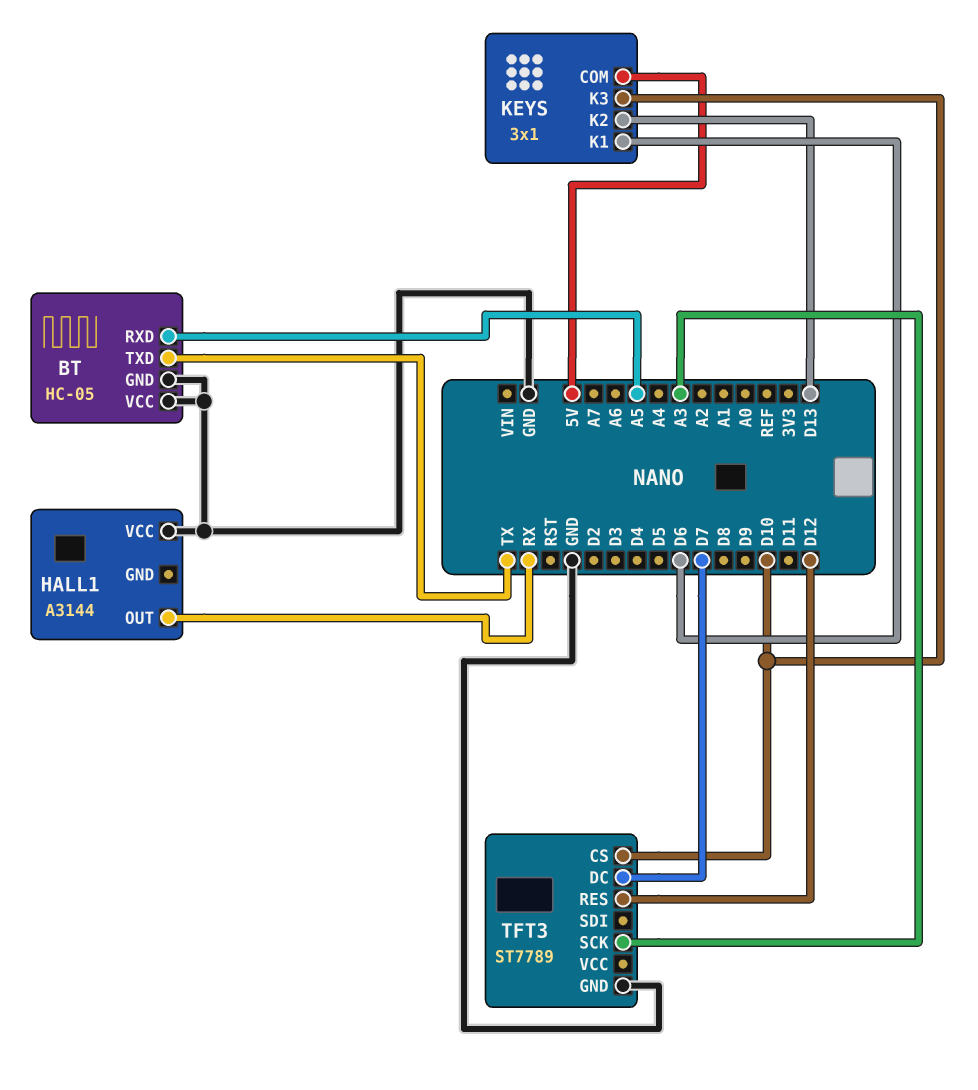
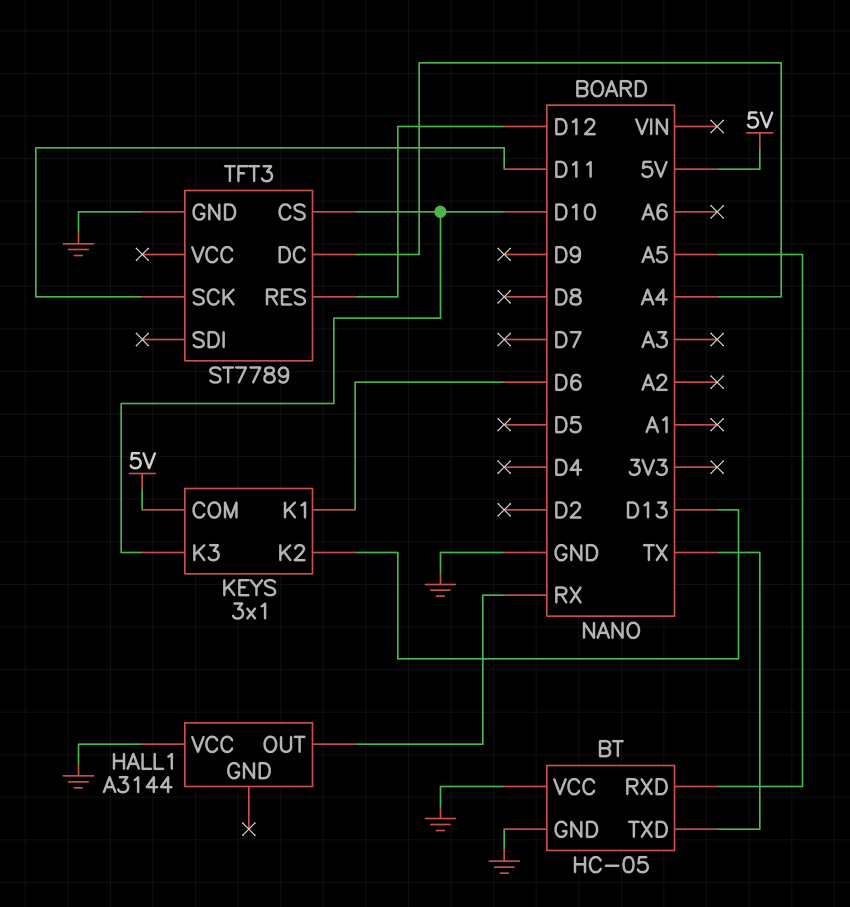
TFT3 pin DC: D7 -> A4
TFT3 pin SCK: A3 -> D11

